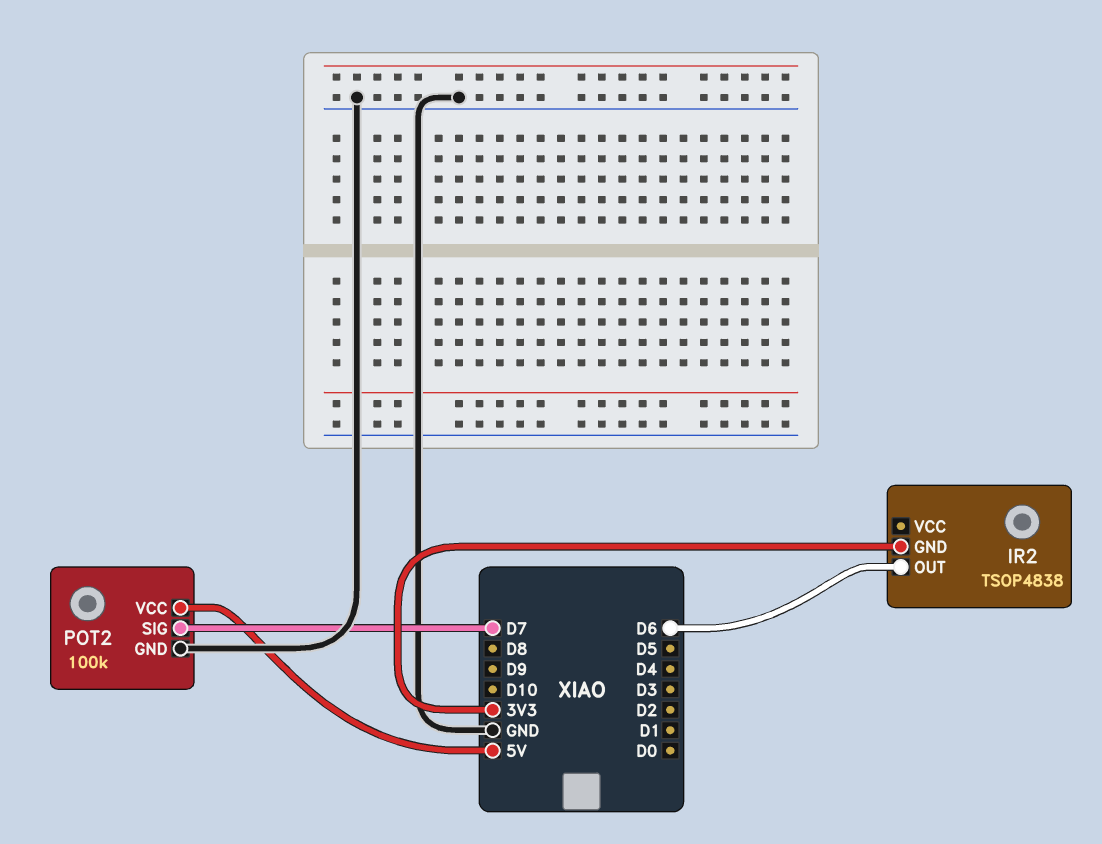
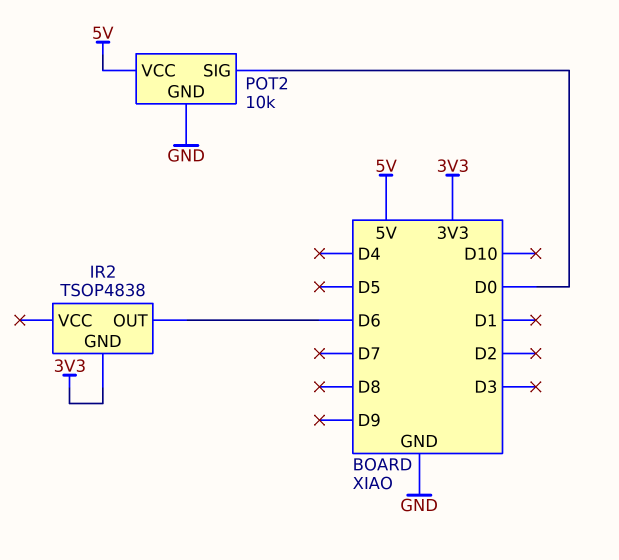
POT2: 100k -> 10k
POT2 pin SIG: D7 -> D0

